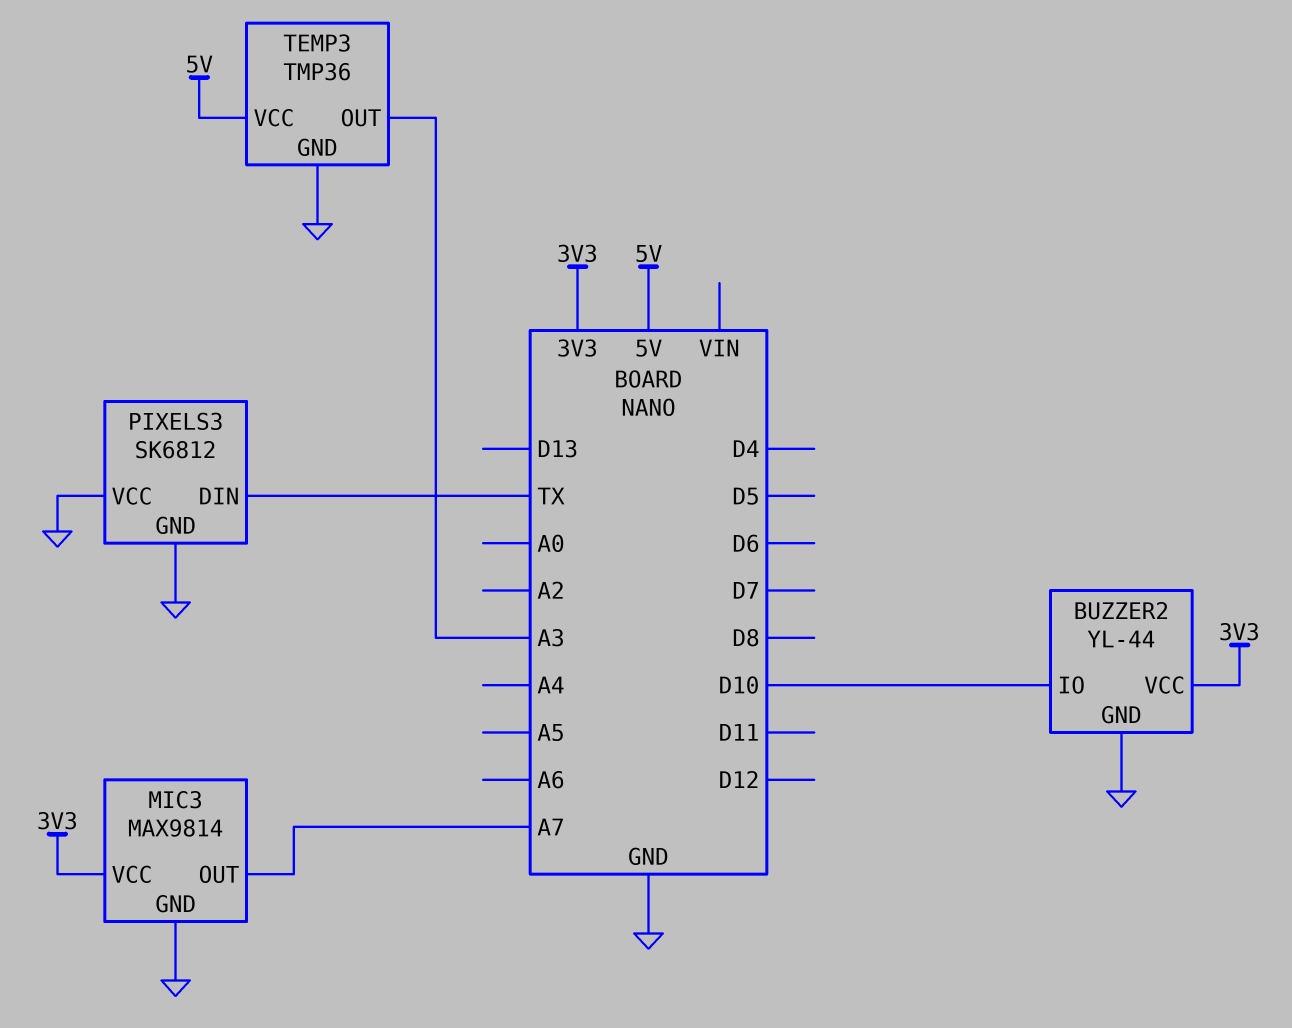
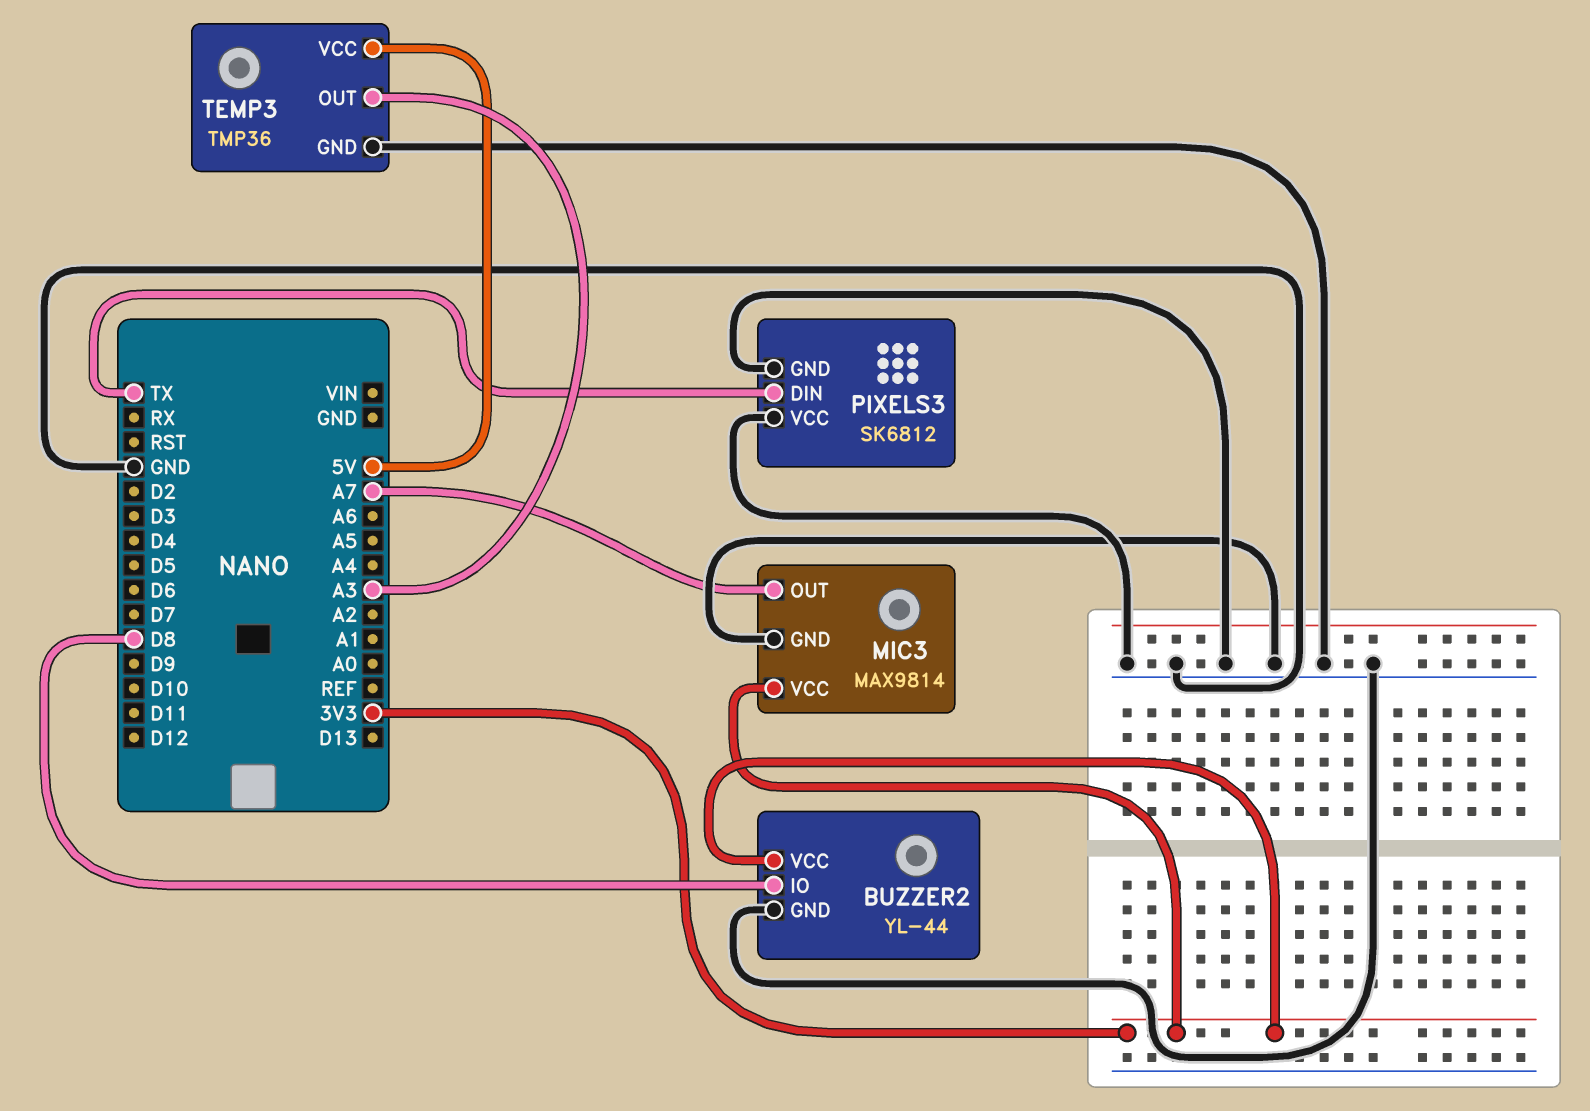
BUZZER2 pin IO: D10 -> D8

